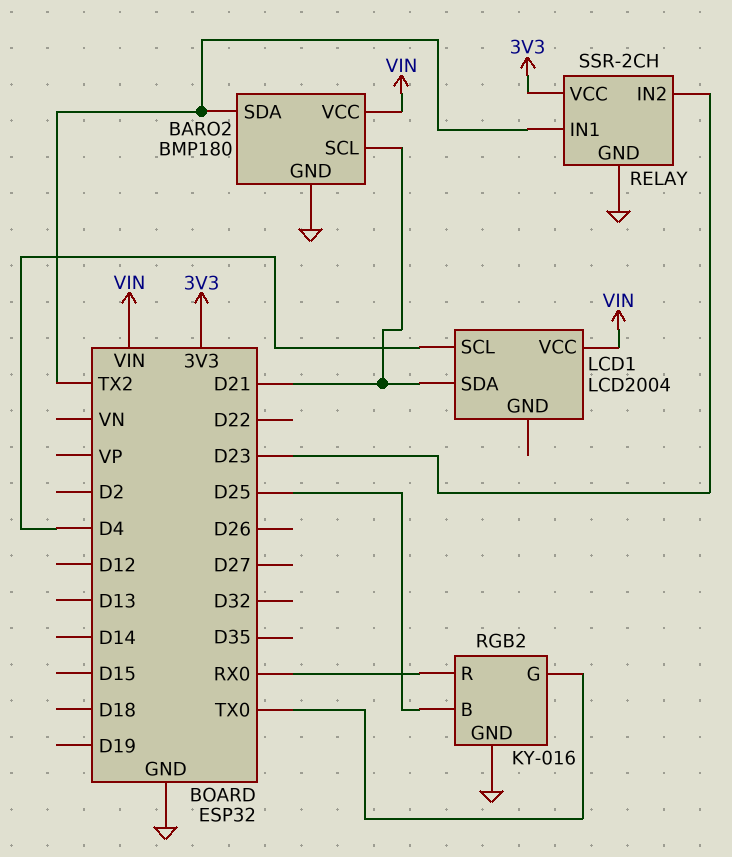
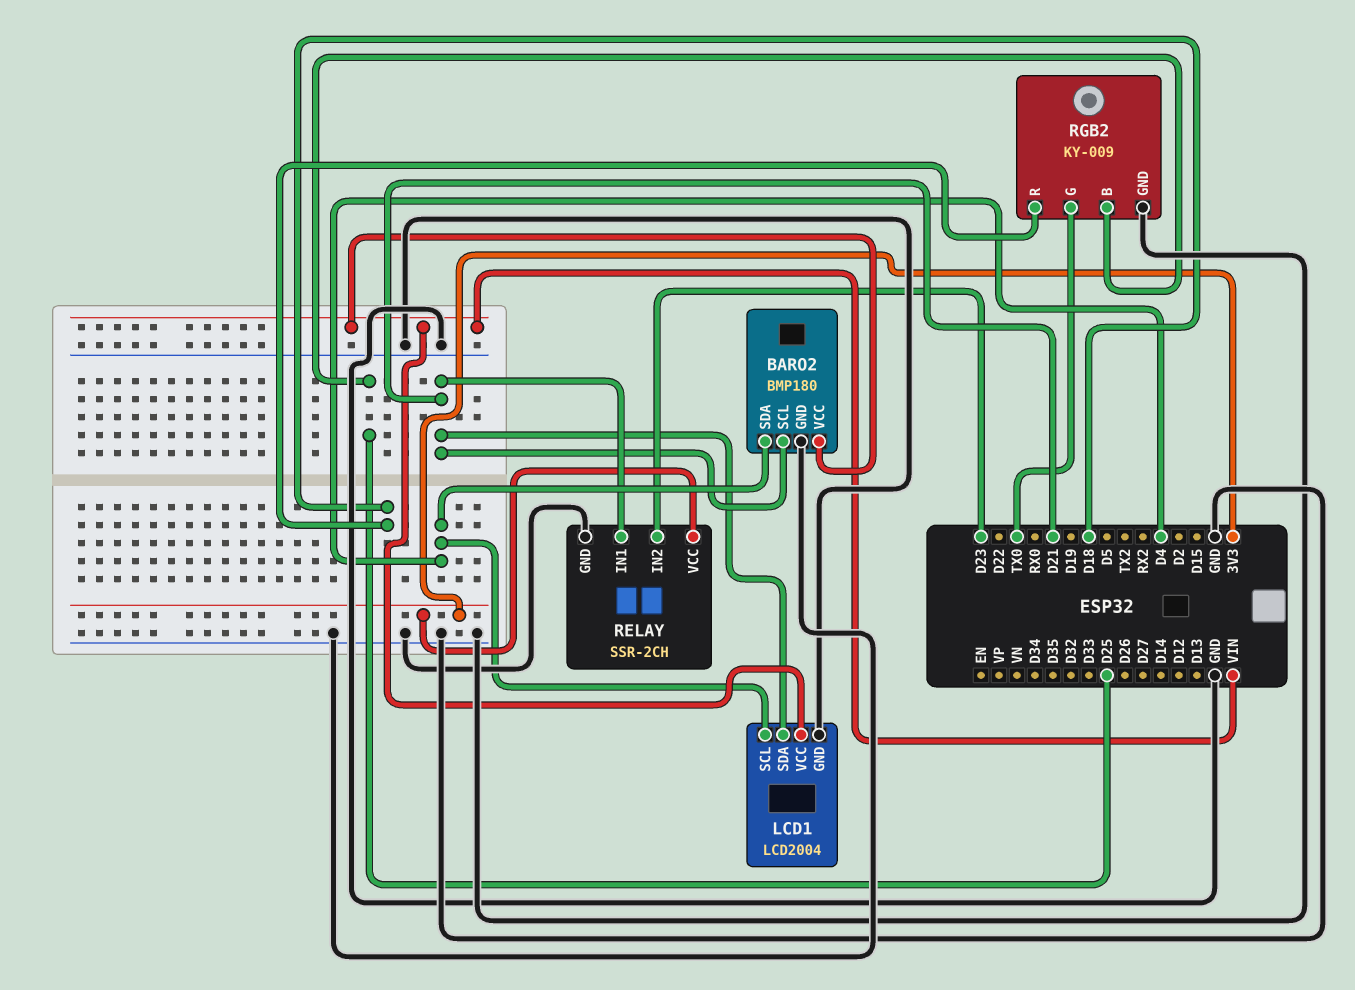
BARO2 pin SDA: TX2 -> D4
LCD1 pin GND: none -> GND
RELAY pin IN1: TX2 -> D21
RGB2: KY-016 -> KY-009
RGB2 pin R: RX0 -> D18

